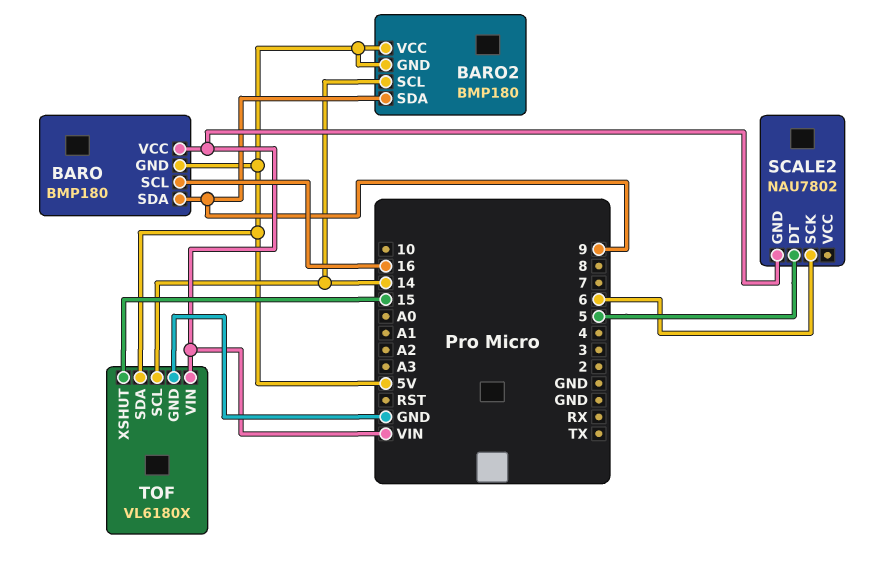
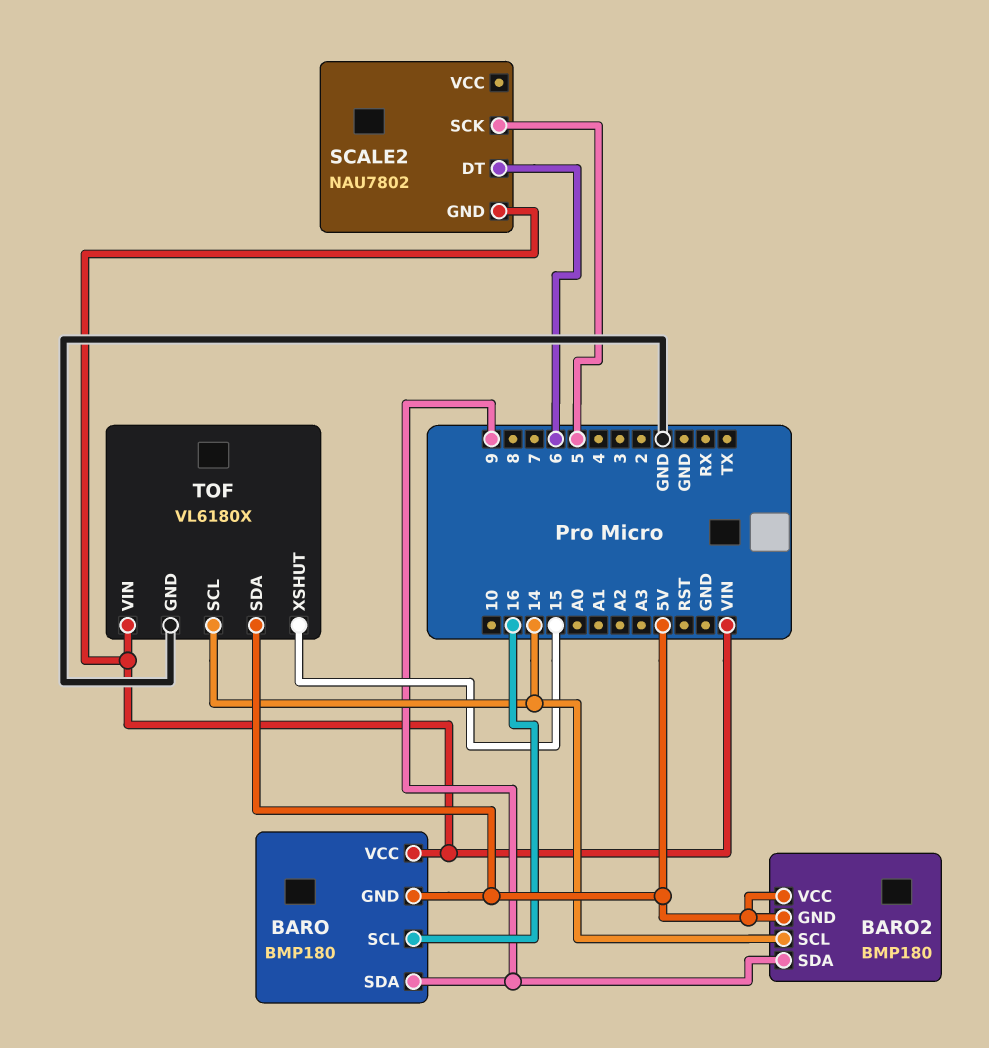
SCALE2 pin DT: 5 -> 6
SCALE2 pin SCK: 6 -> 5

